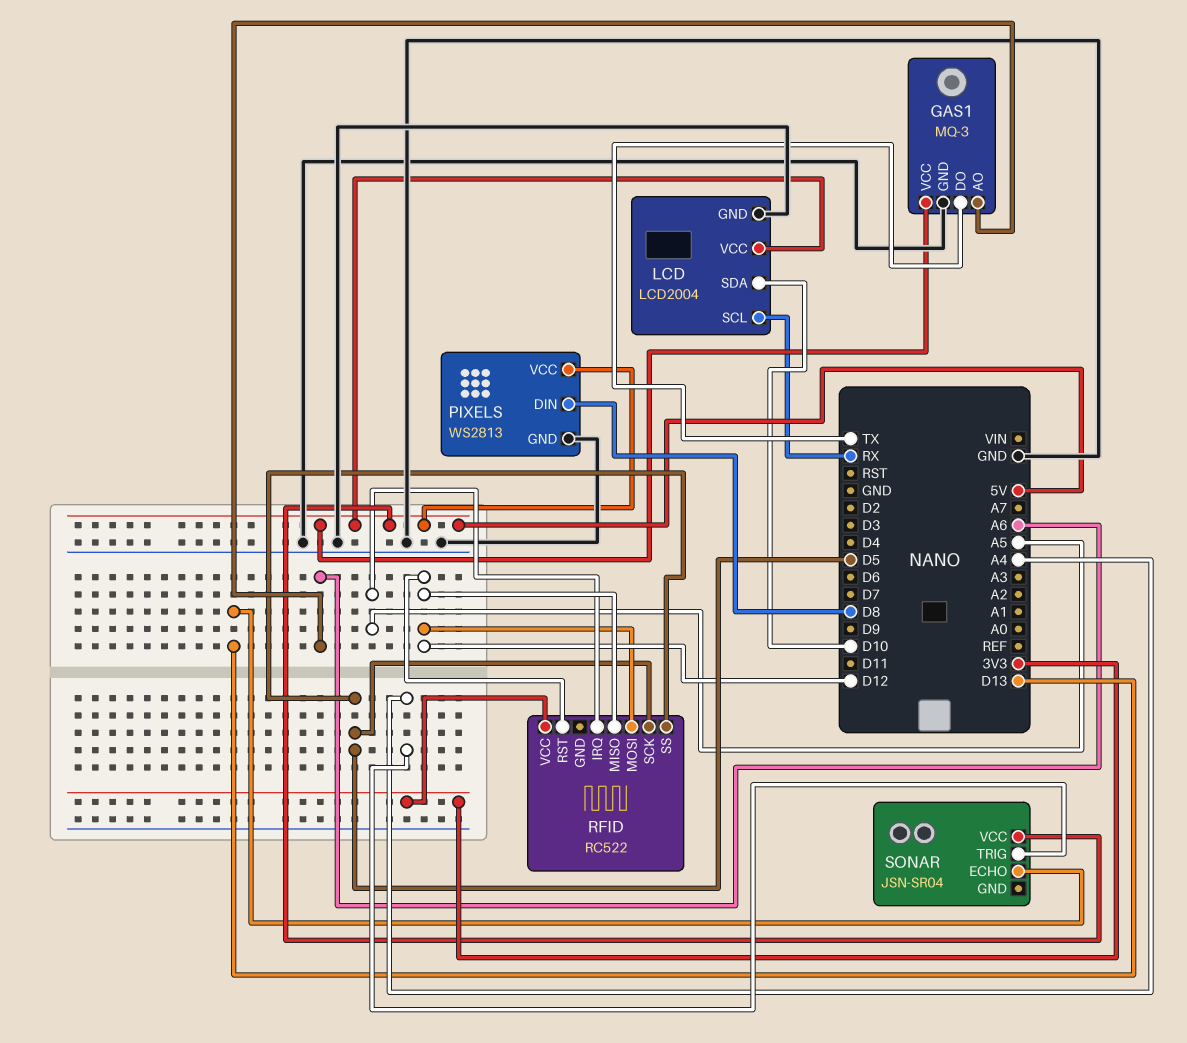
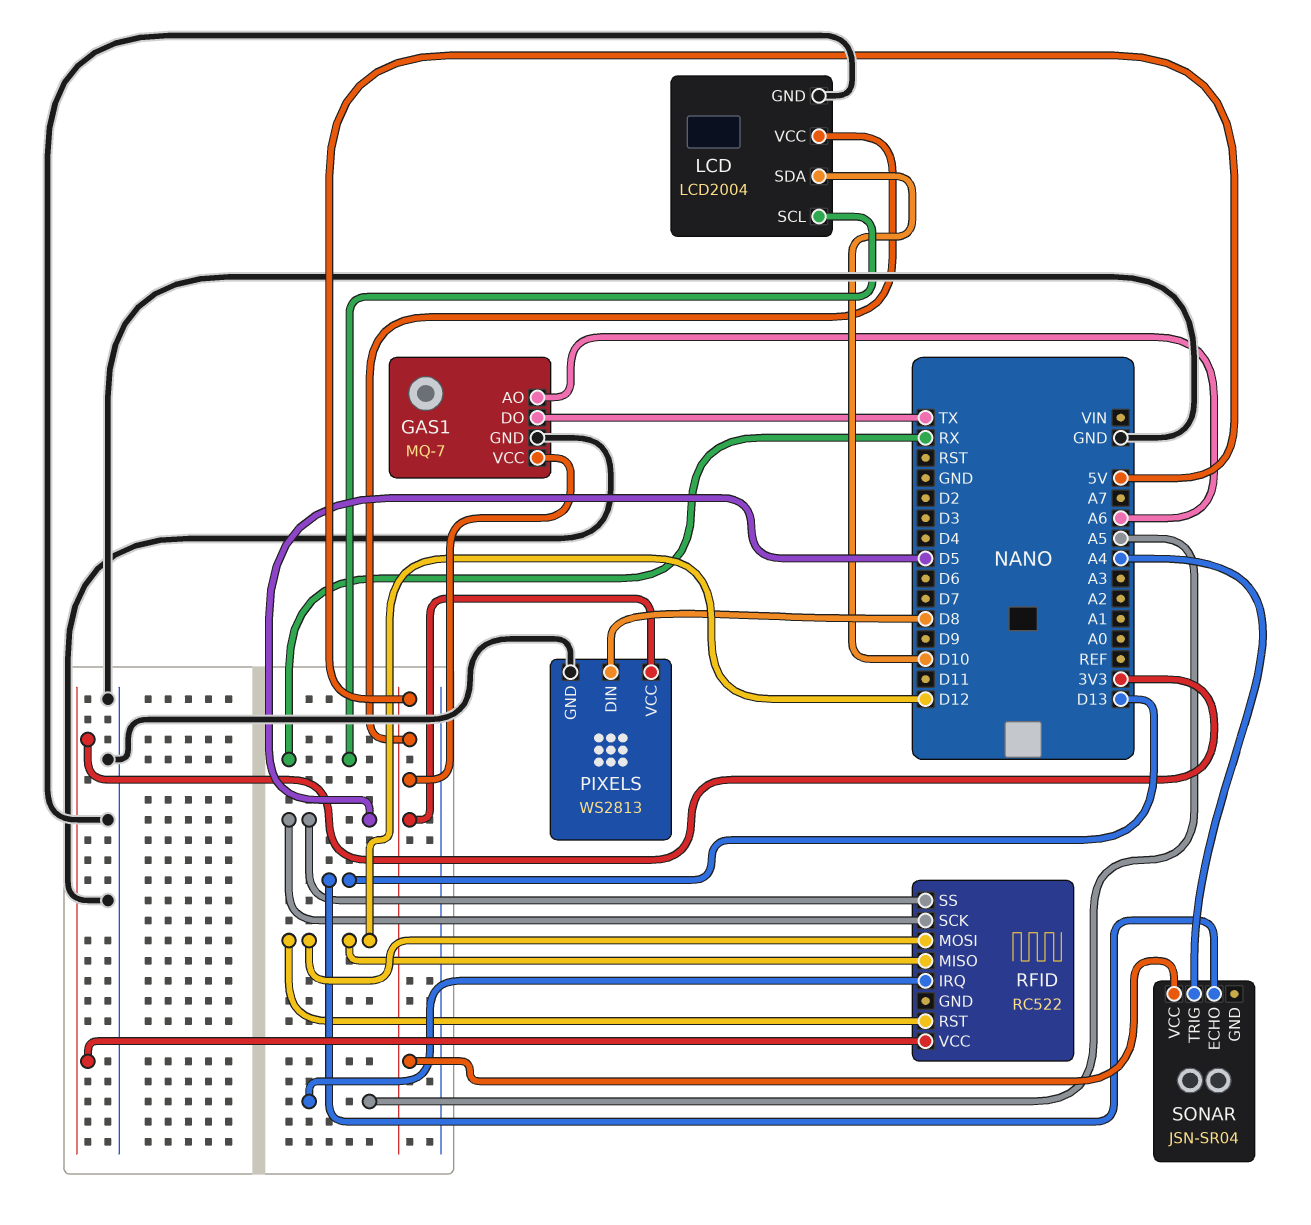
GAS1: MQ-3 -> MQ-7

